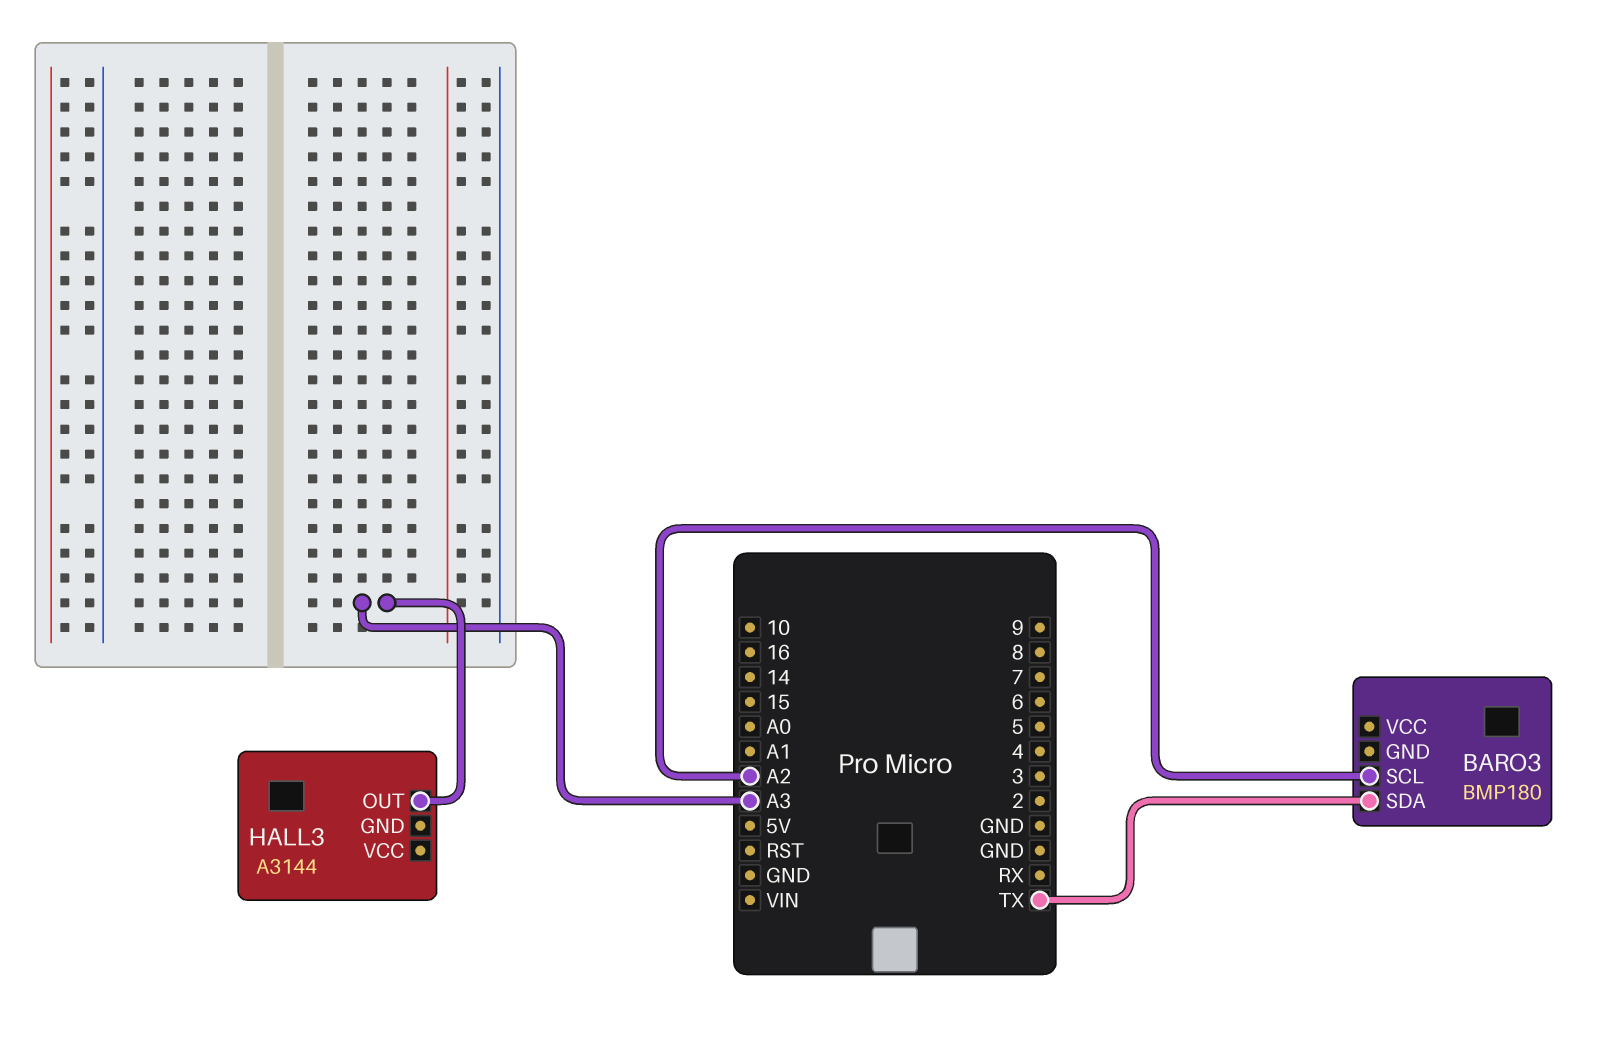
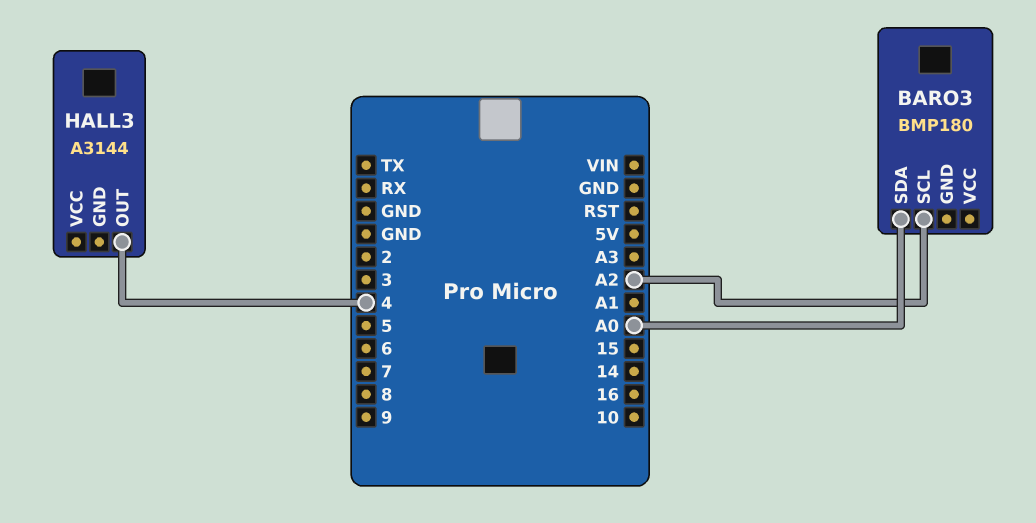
BARO3 pin SDA: TX -> A0
HALL3 pin OUT: A3 -> 4

